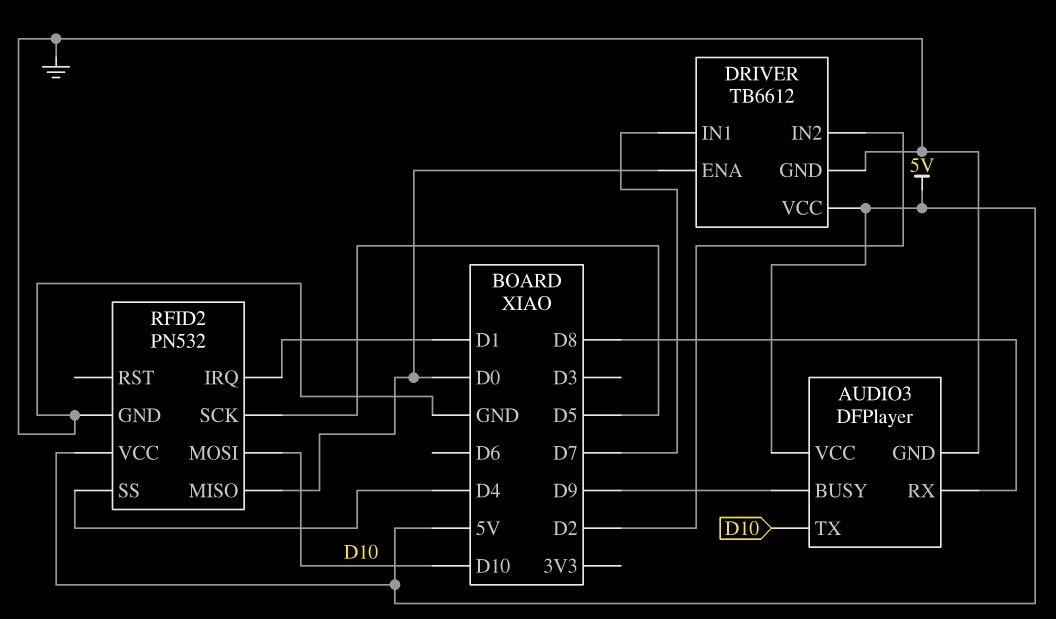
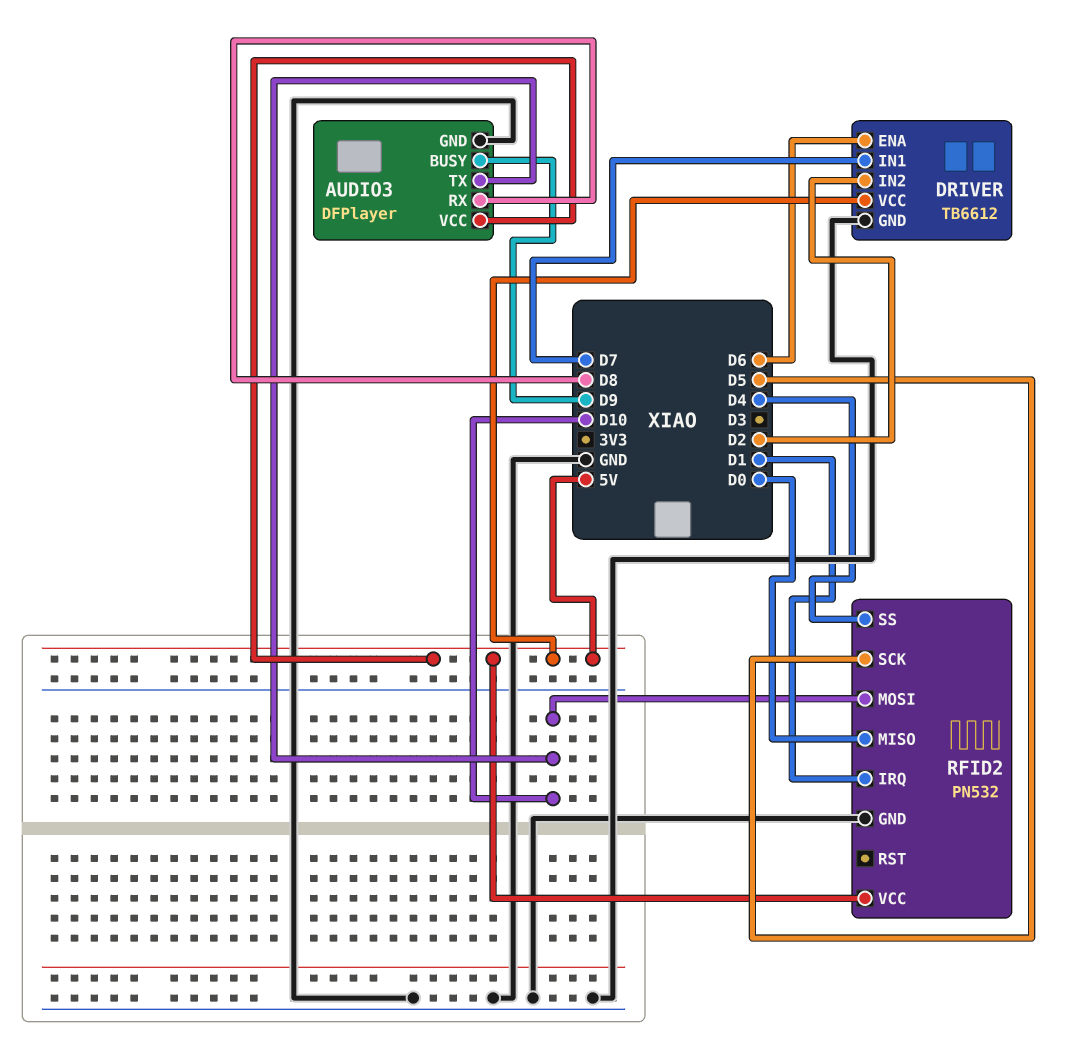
DRIVER pin ENA: D0 -> D6

